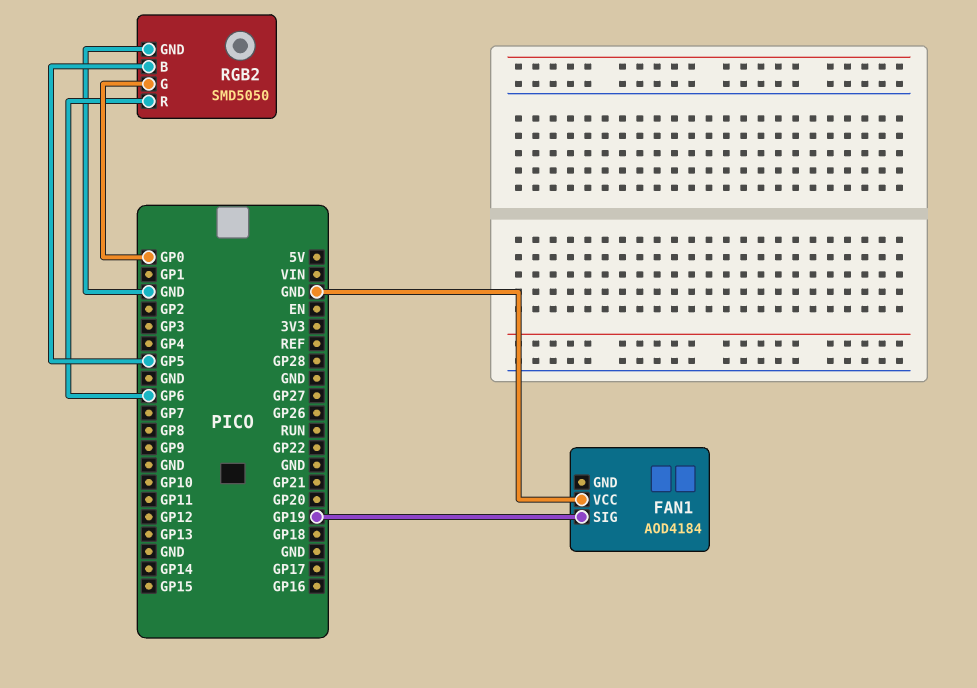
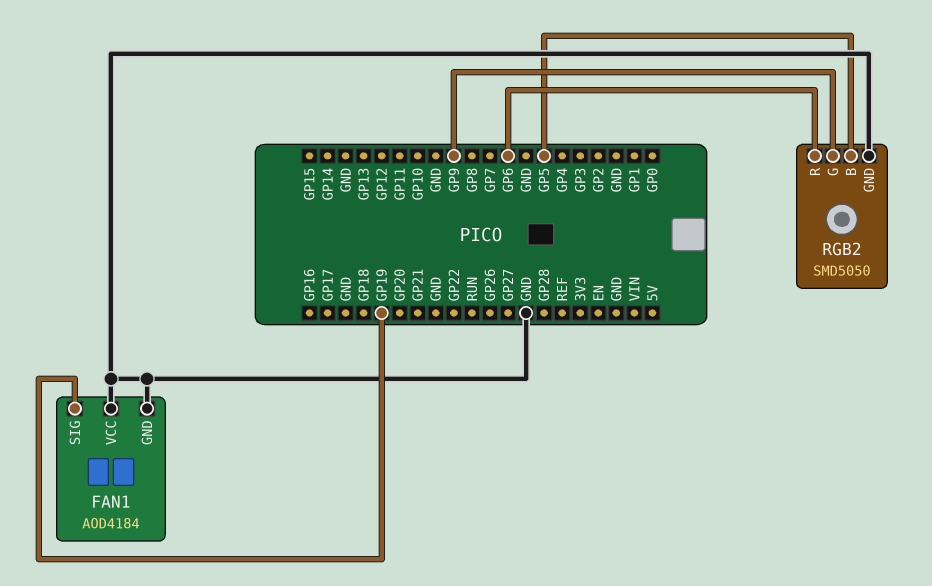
FAN1 pin GND: none -> GND
RGB2 pin G: GP0 -> GP9

